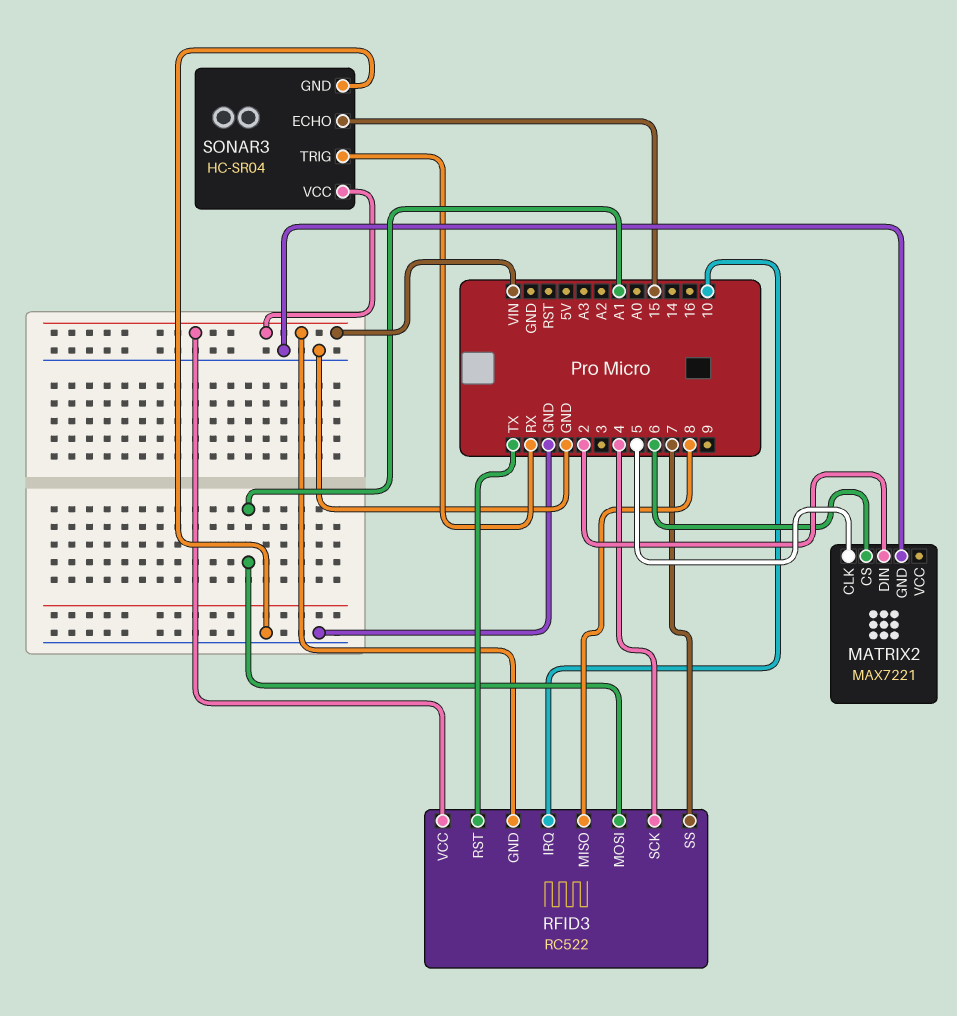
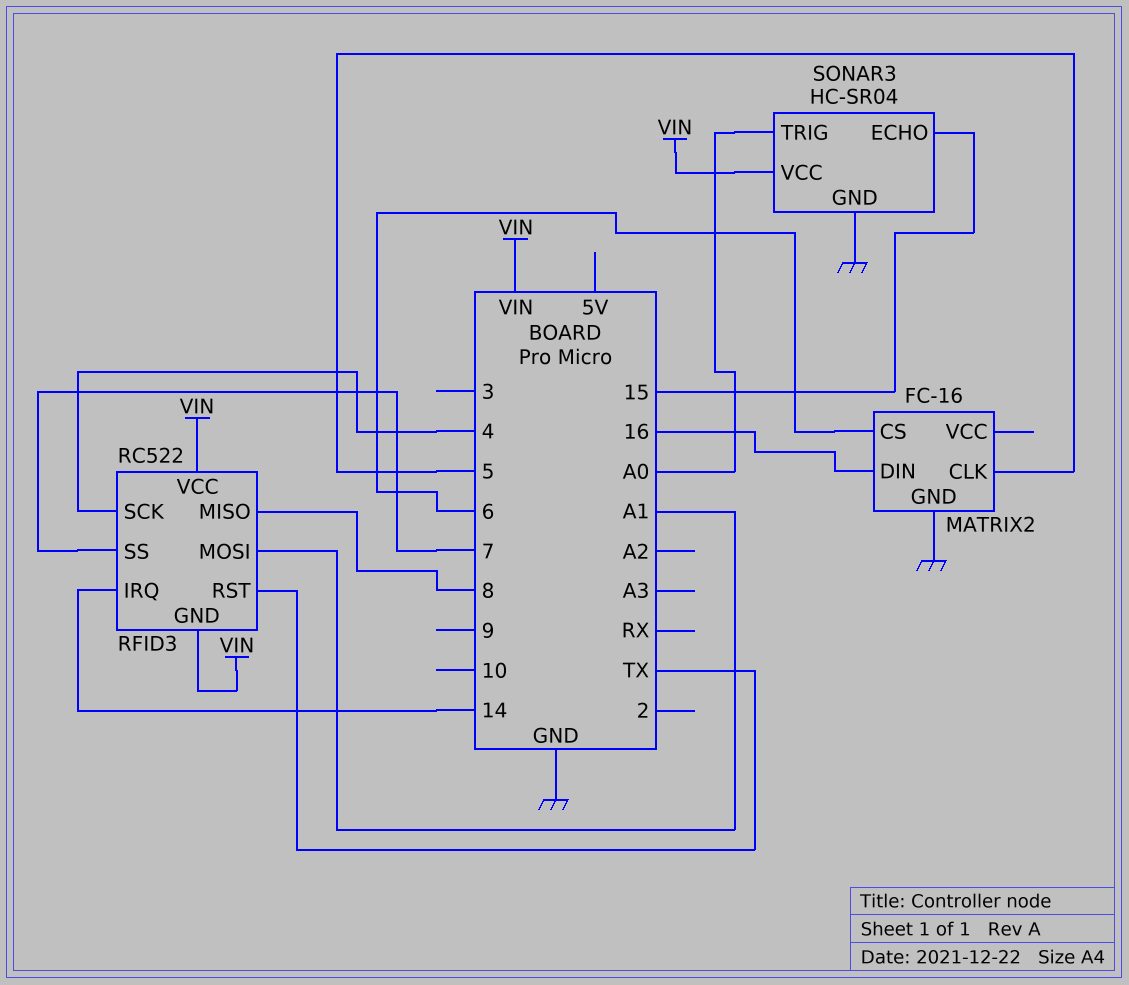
MATRIX2: MAX7221 -> FC-16
MATRIX2 pin DIN: 2 -> 16
RFID3 pin IRQ: 10 -> 14
SONAR3 pin TRIG: RX -> A0

